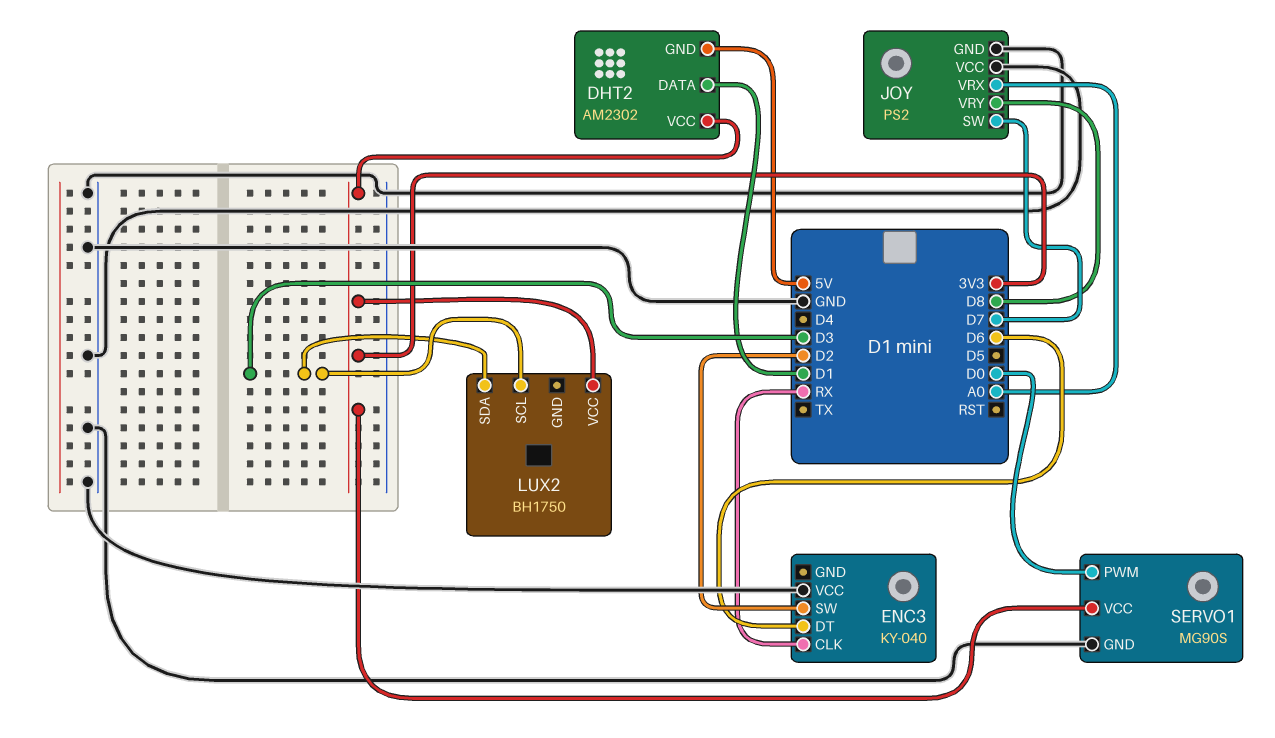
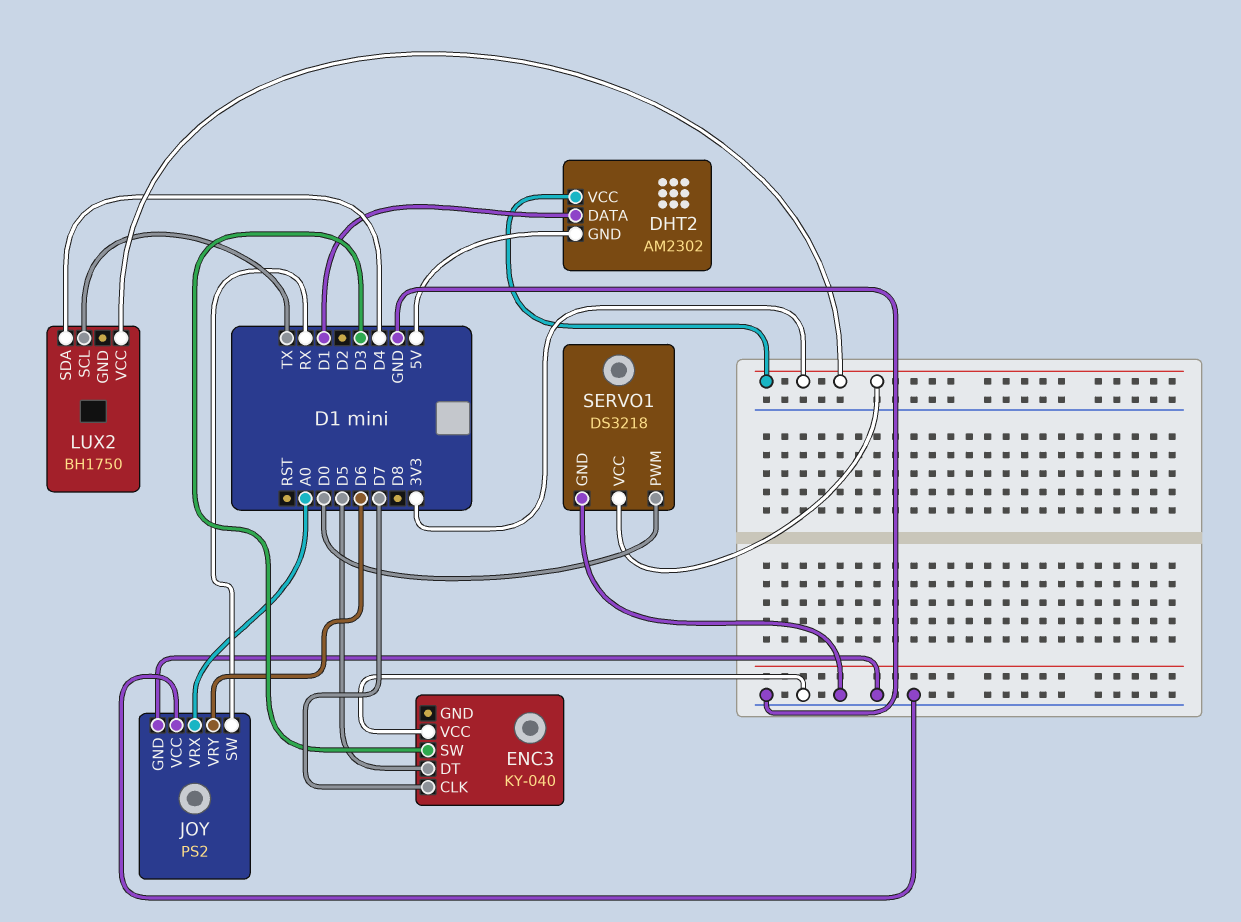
ENC3 pin CLK: RX -> D7
ENC3 pin DT: D6 -> D5
ENC3 pin SW: D2 -> D3
JOY pin SW: D7 -> RX
JOY pin VRY: D8 -> D6
LUX2 pin SCL: D3 -> TX
LUX2 pin SDA: D3 -> D4
SERVO1: MG90S -> DS3218

